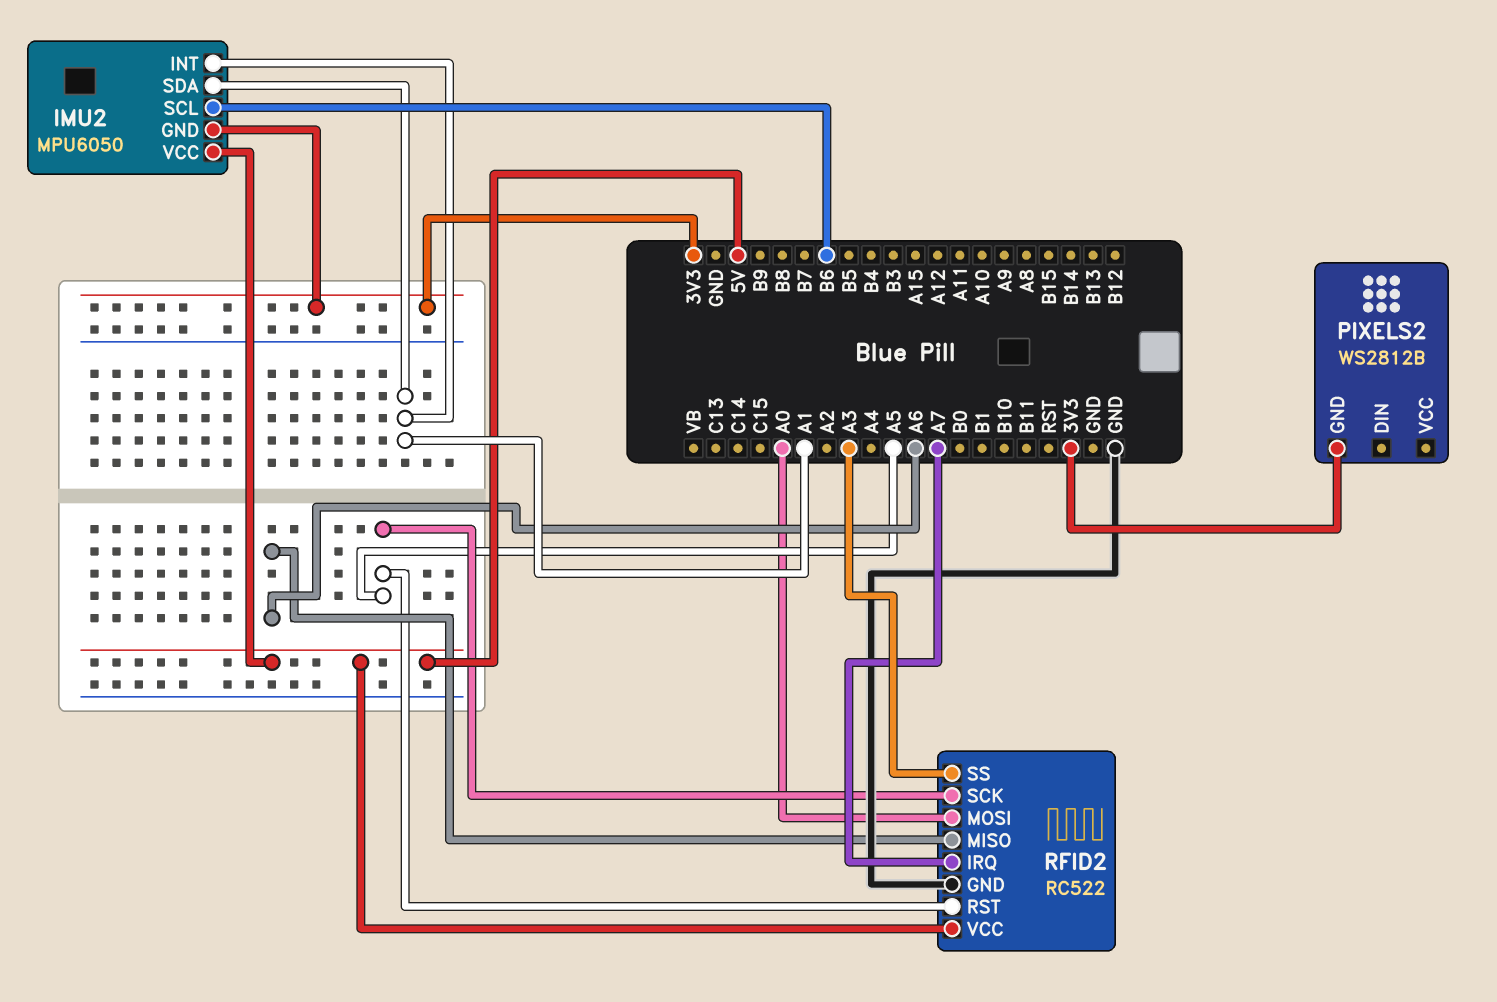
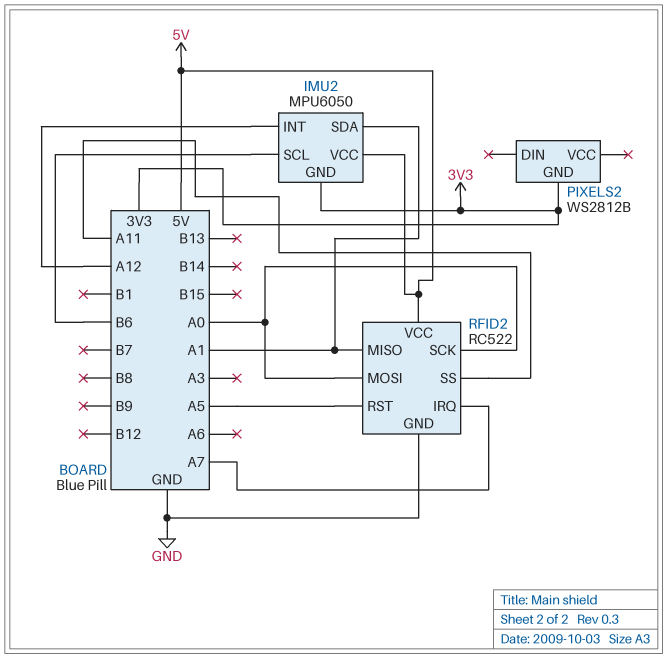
IMU2 pin INT: A1 -> A12
RFID2 pin MISO: A6 -> A1
RFID2 pin SCK: A5 -> A0
RFID2 pin SS: A3 -> A11

